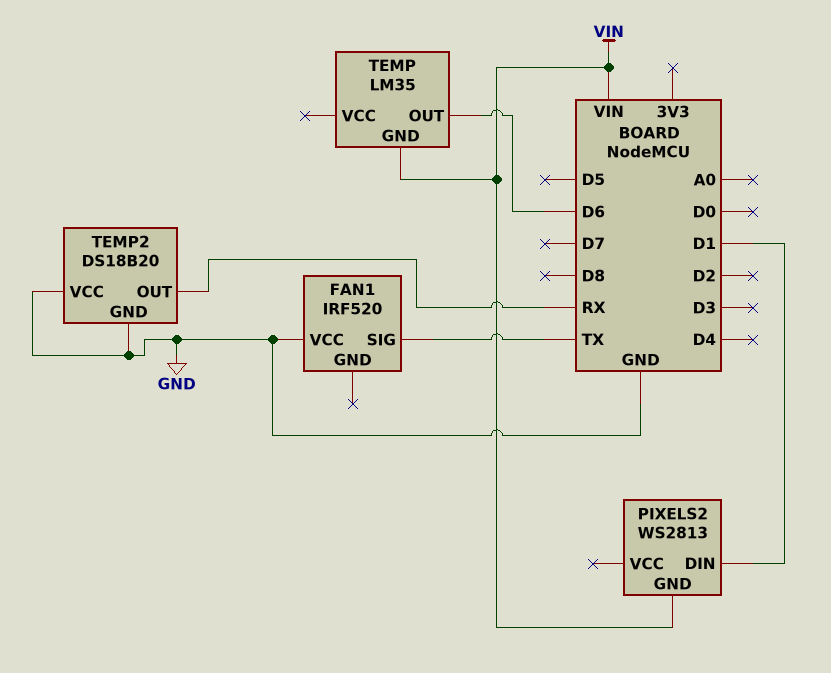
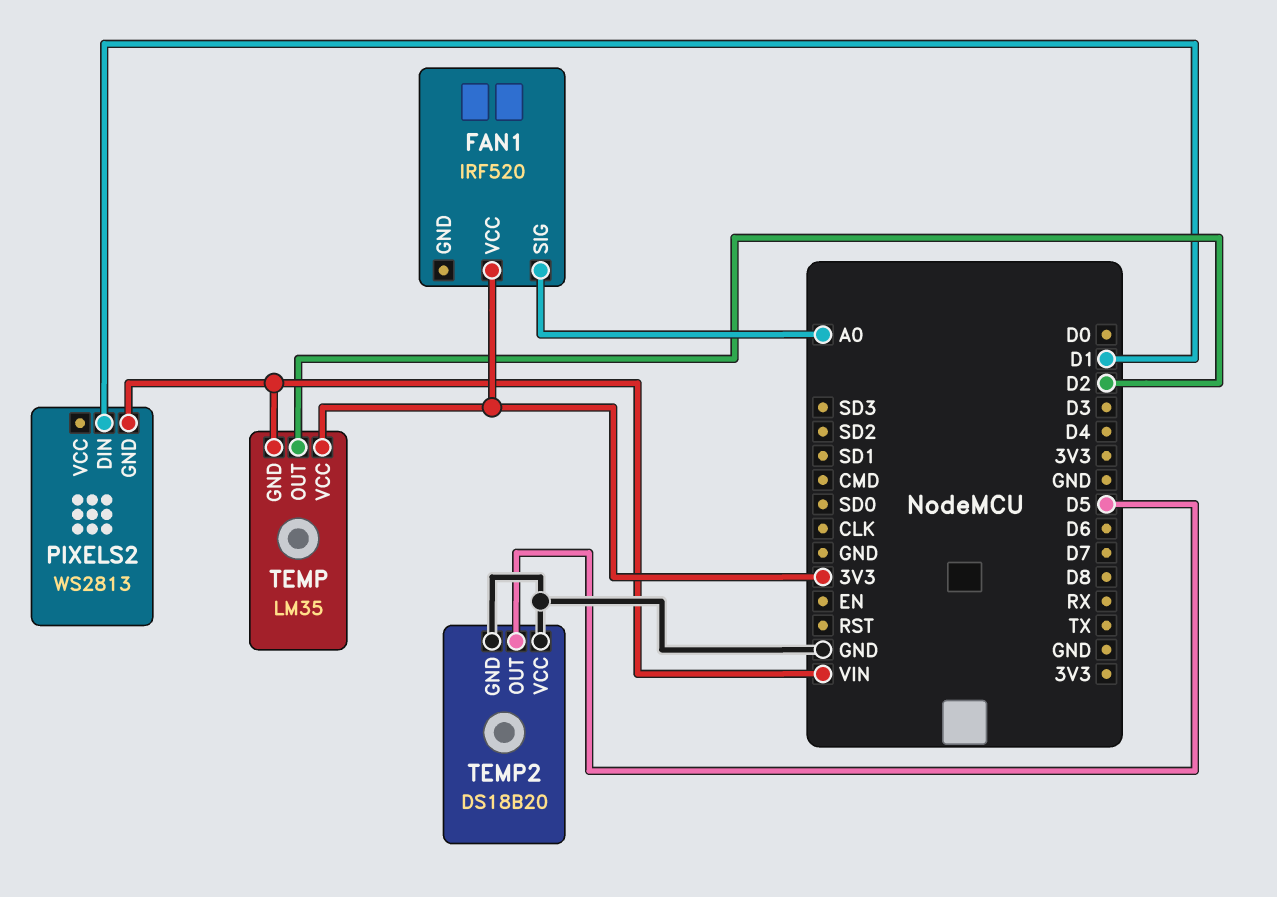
FAN1 pin SIG: TX -> A0
FAN1 pin VCC: GND -> 3V3
TEMP pin OUT: D6 -> D2
TEMP pin VCC: none -> 3V3
TEMP2 pin OUT: RX -> D5

